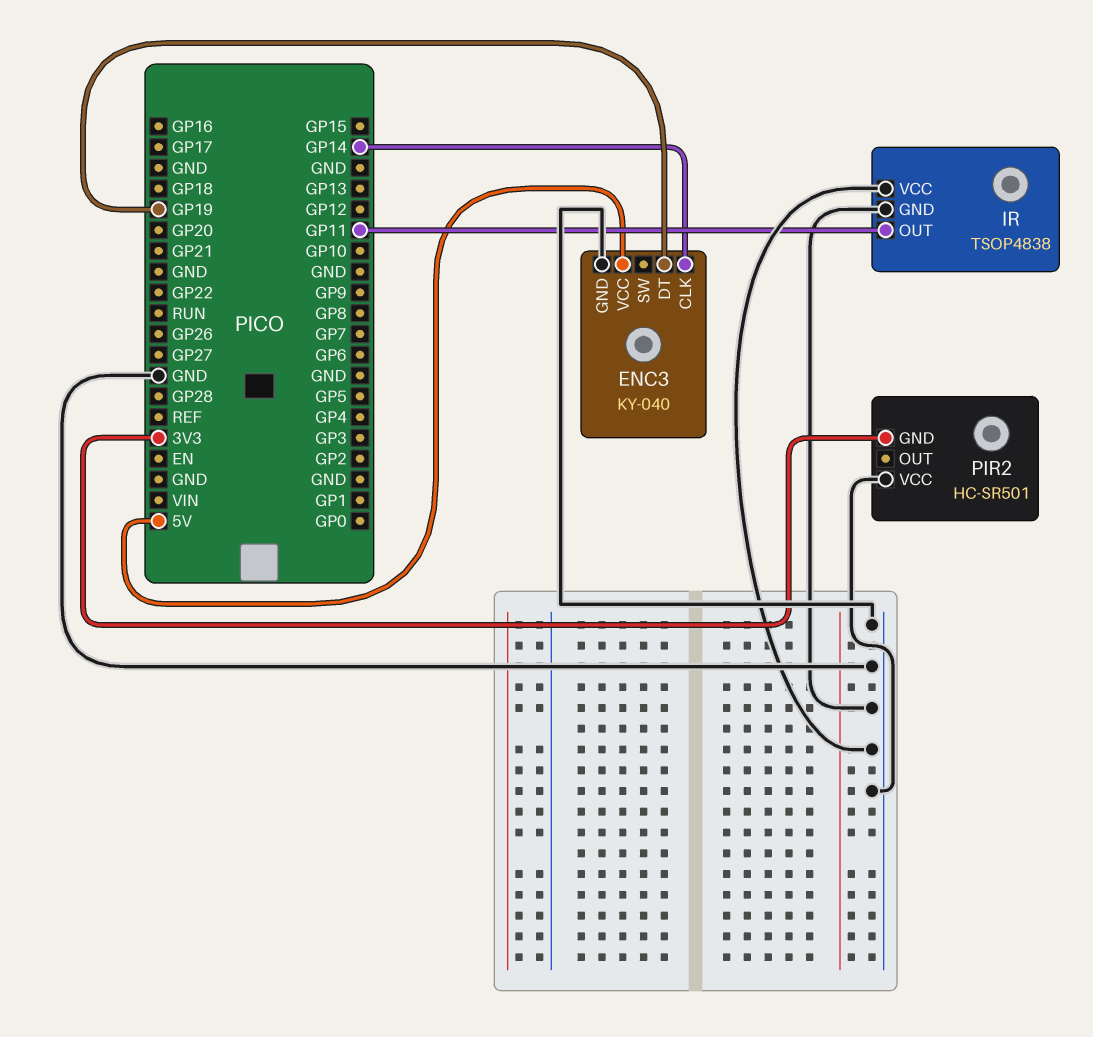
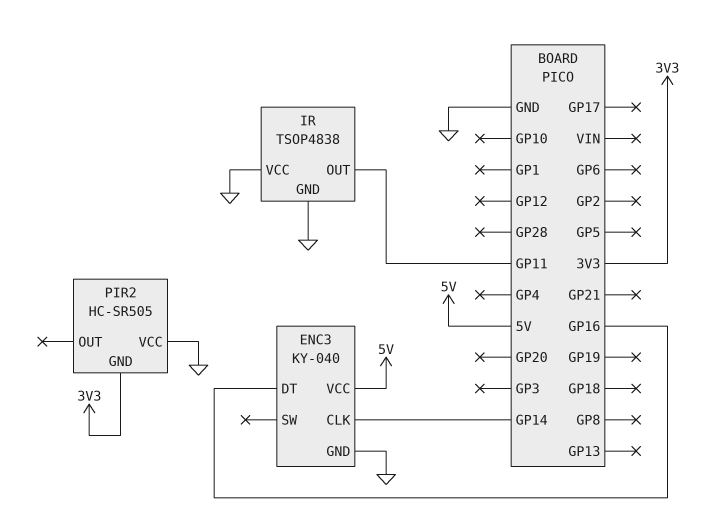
ENC3 pin DT: GP19 -> GP16
PIR2: HC-SR501 -> HC-SR505

